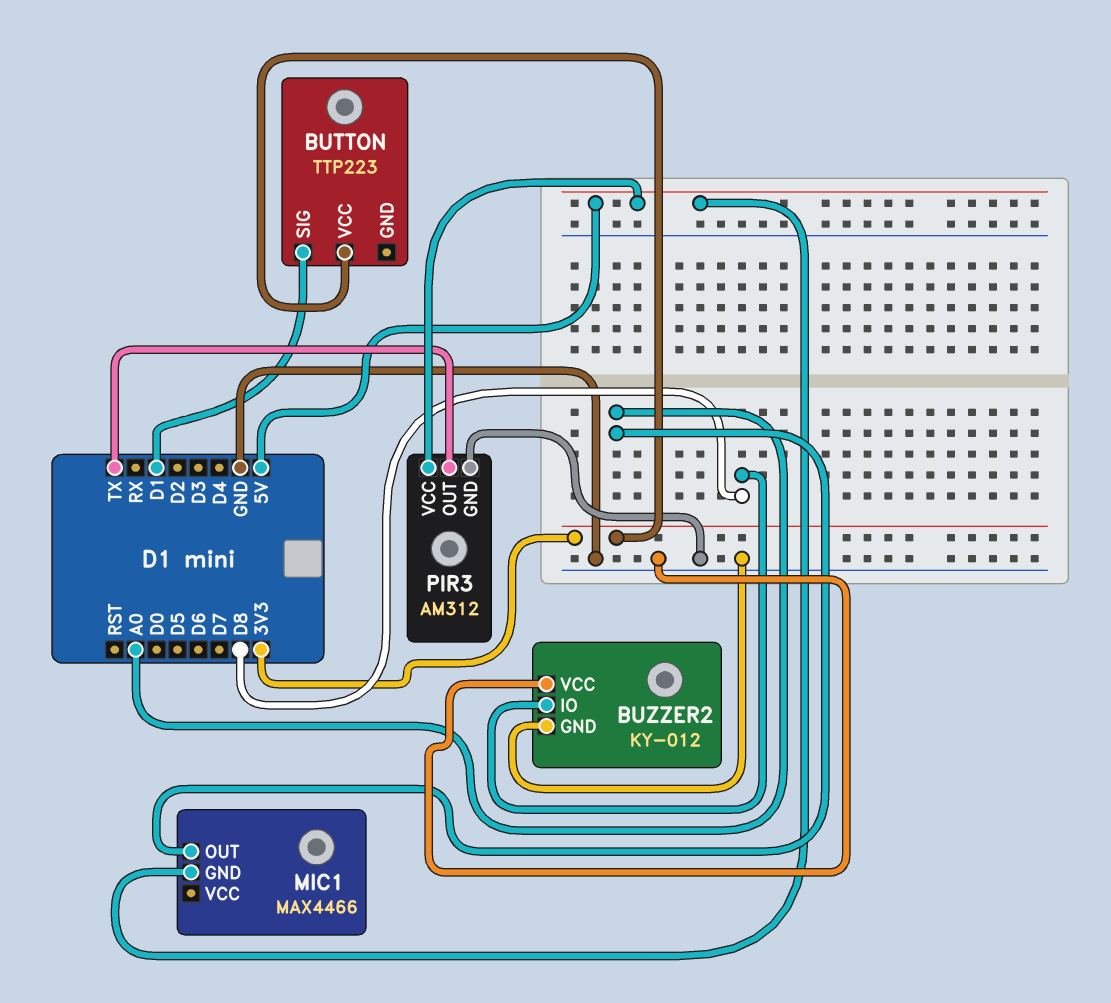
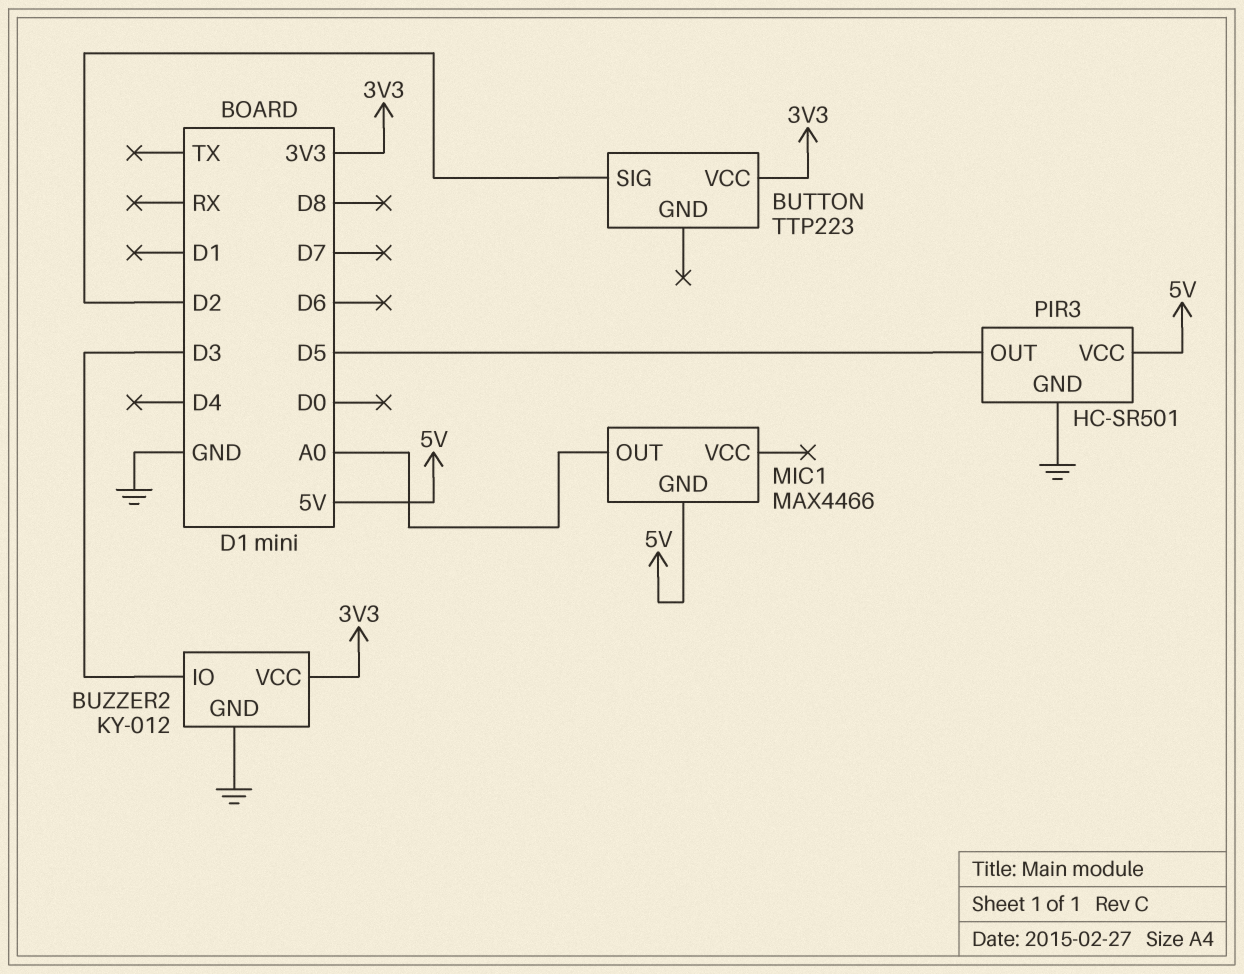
BUTTON pin SIG: D1 -> D2
BUZZER2 pin IO: D8 -> D3
BUZZER2 pin VCC: GND -> 3V3
PIR3: AM312 -> HC-SR501
PIR3 pin OUT: TX -> D5

